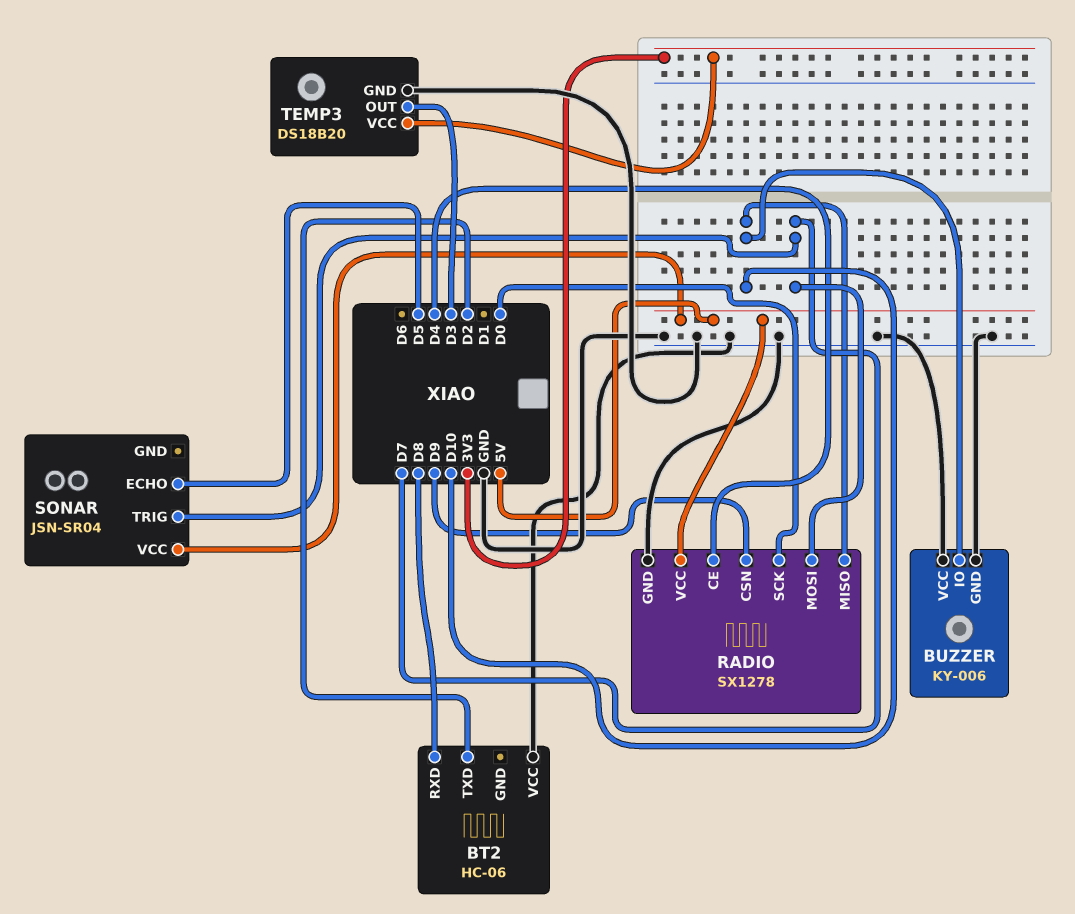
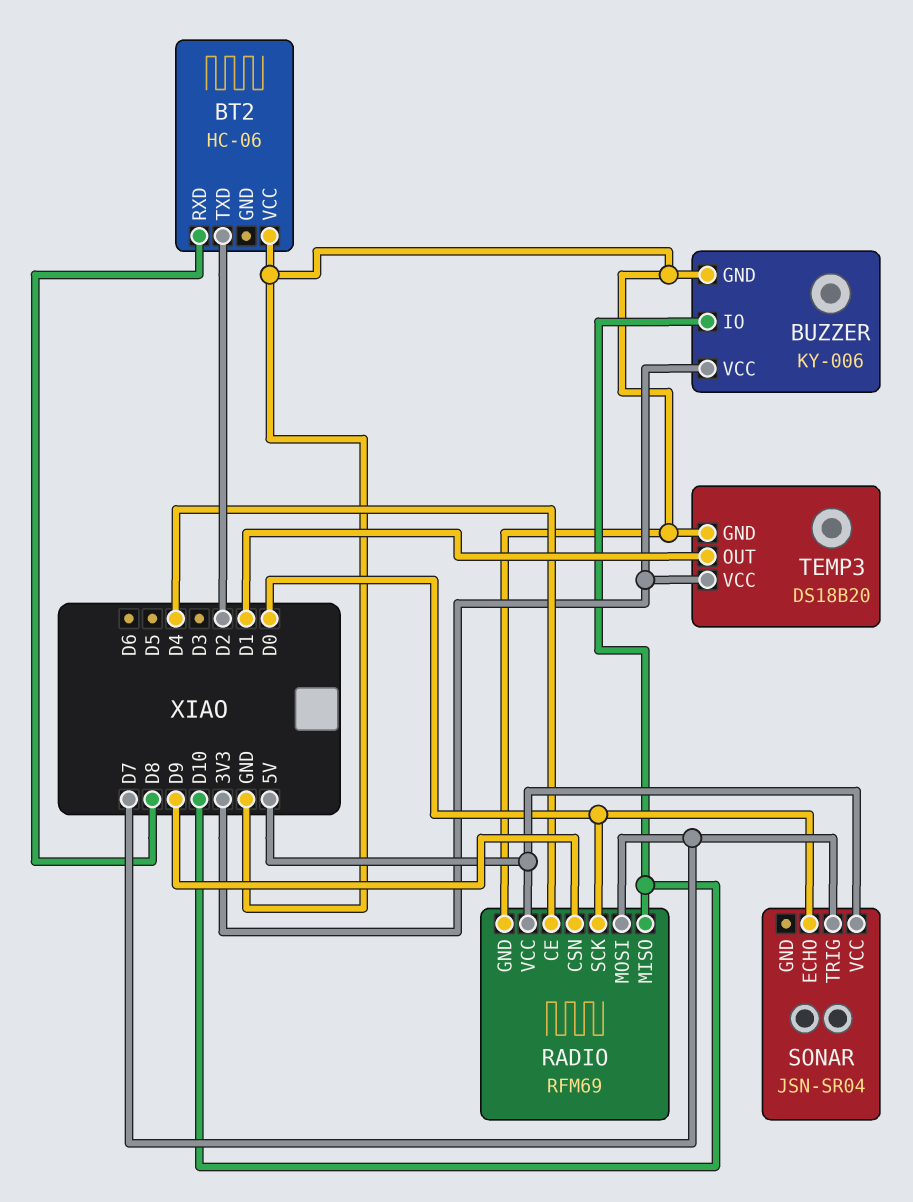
BUZZER pin VCC: GND -> 3V3
RADIO: SX1278 -> RFM69
SONAR pin ECHO: D5 -> D0
TEMP3 pin OUT: D3 -> D1

